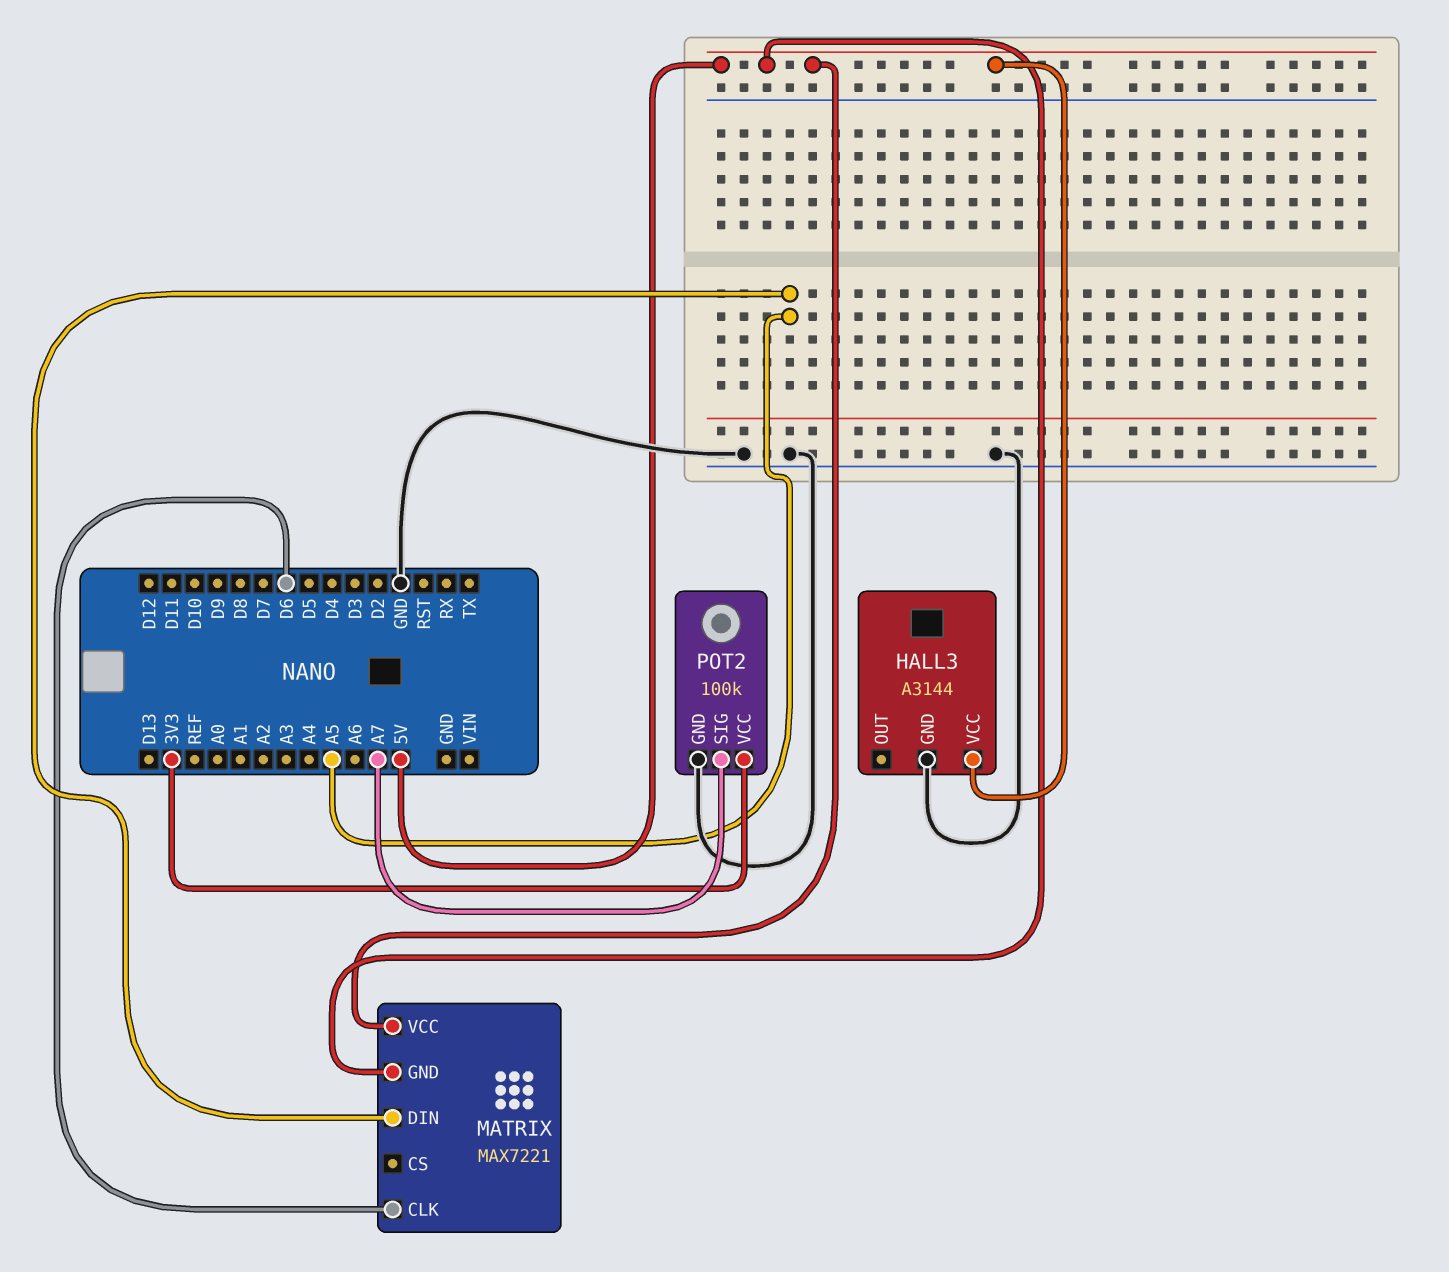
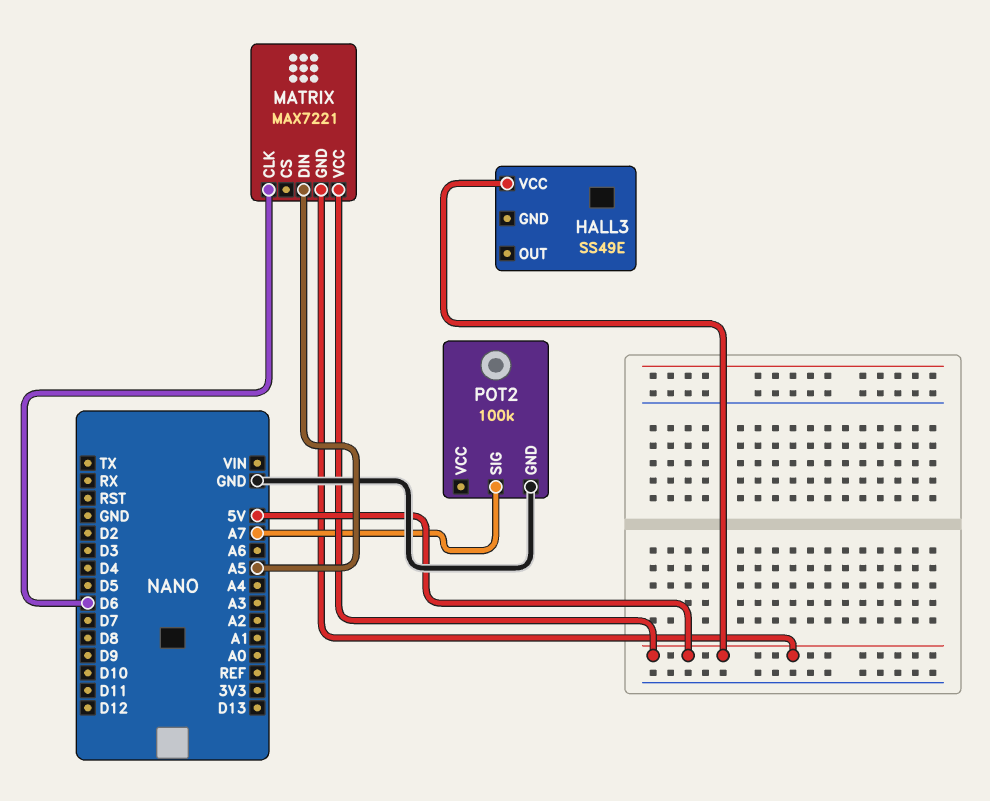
HALL3: A3144 -> SS49E
HALL3 pin GND: GND -> none
POT2 pin VCC: 3V3 -> none

